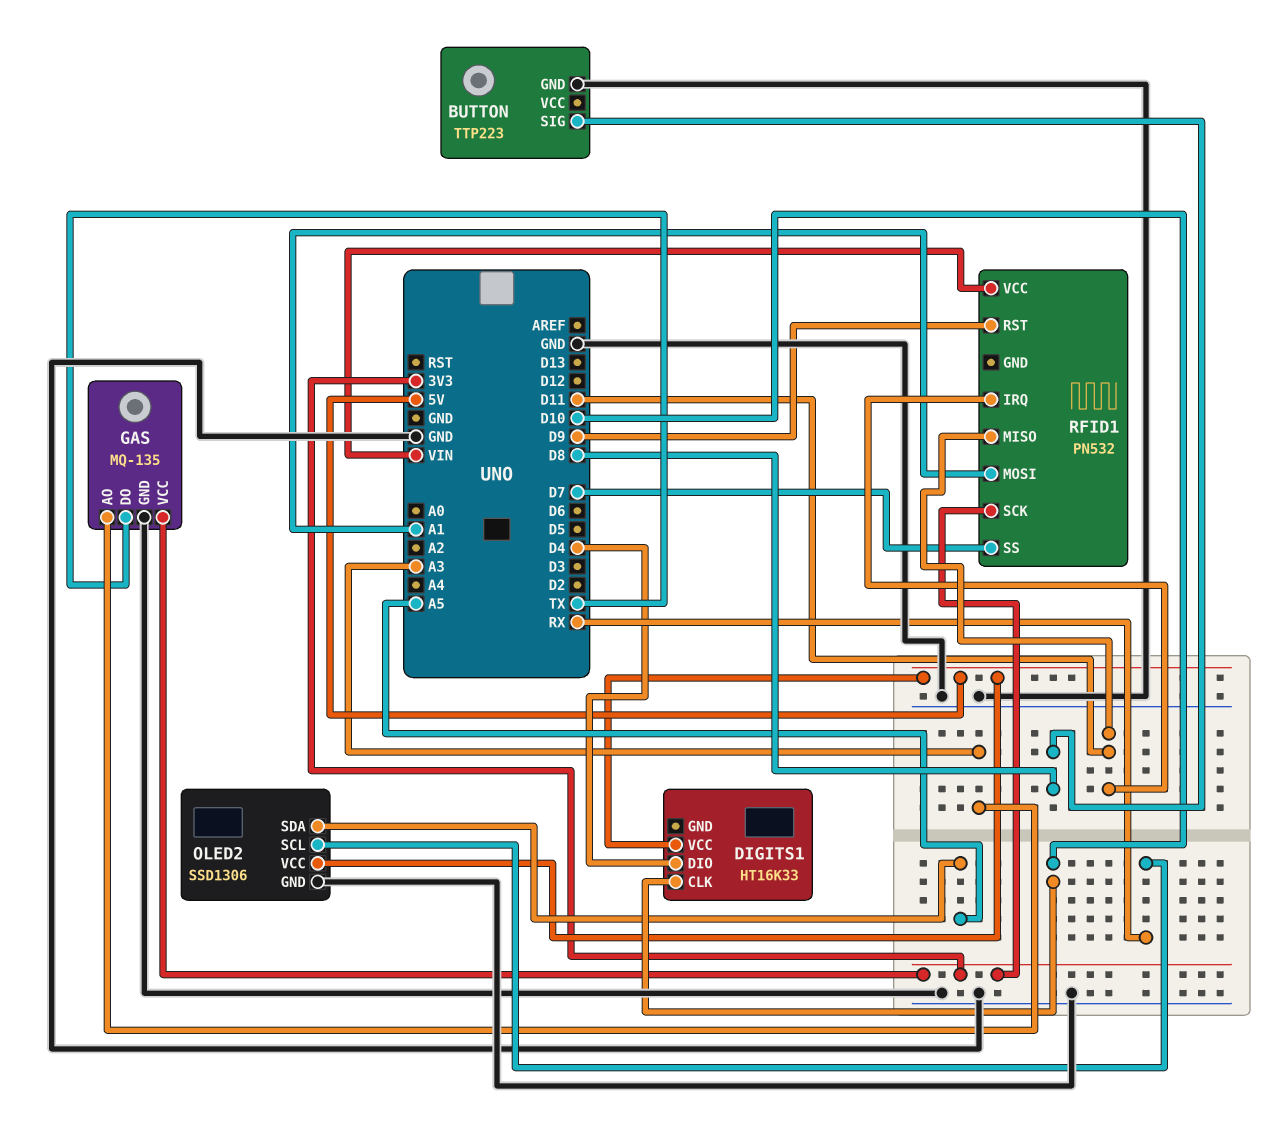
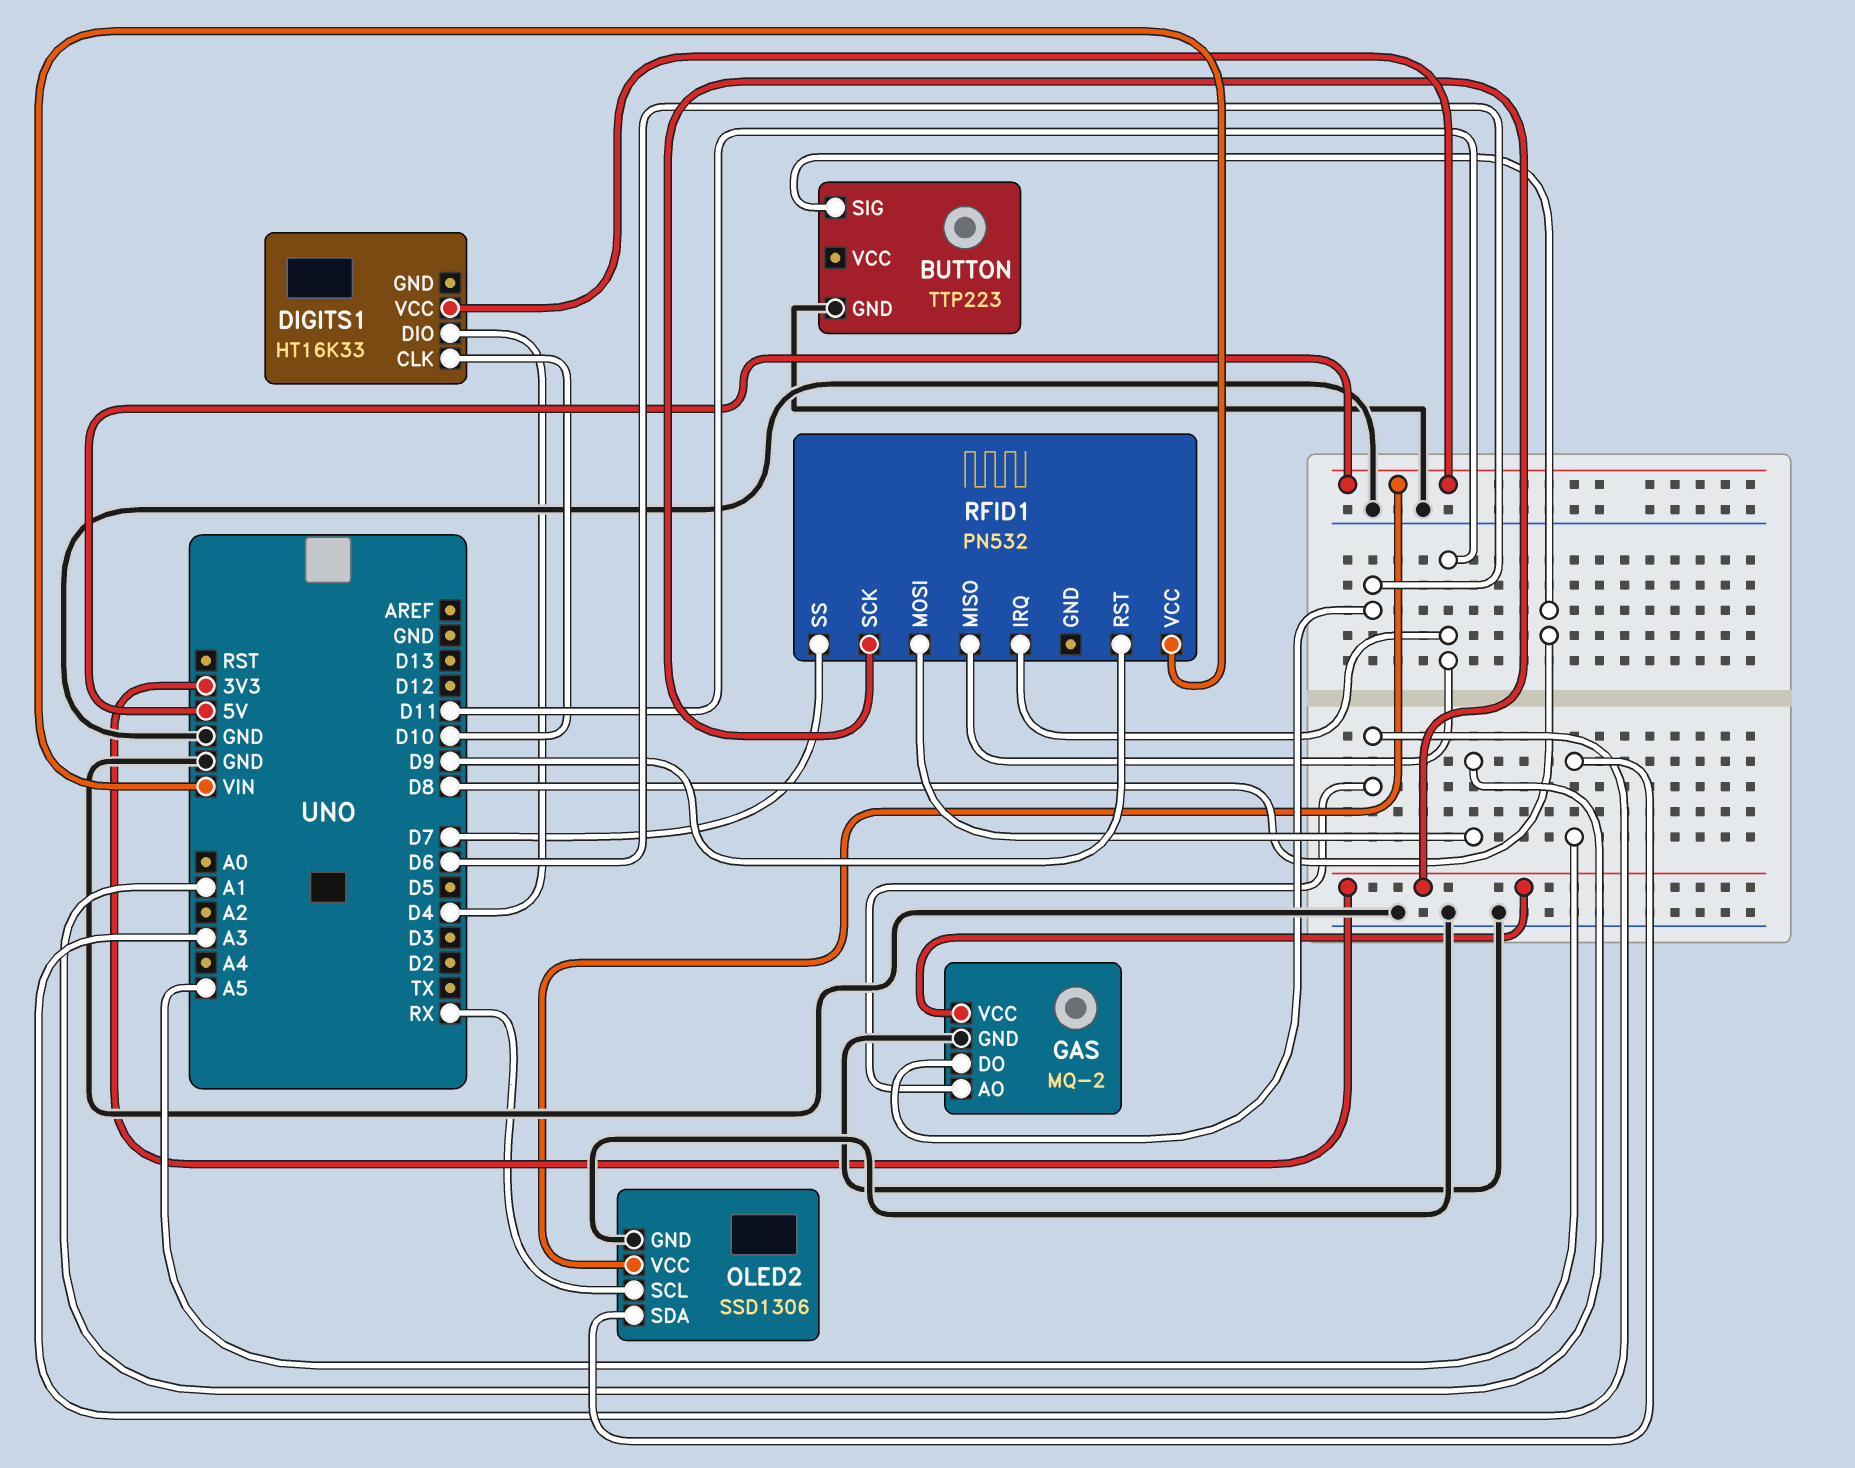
GAS: MQ-135 -> MQ-2
GAS pin DO: TX -> D6

